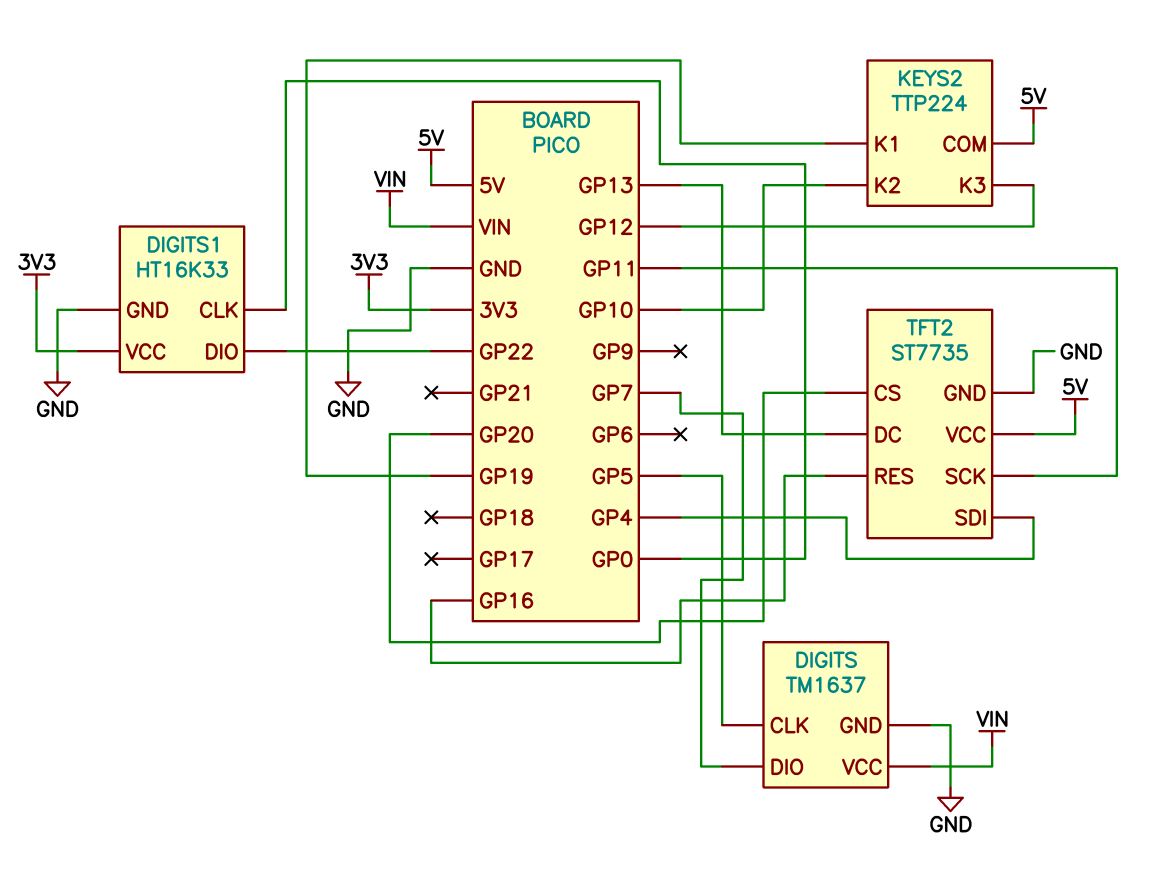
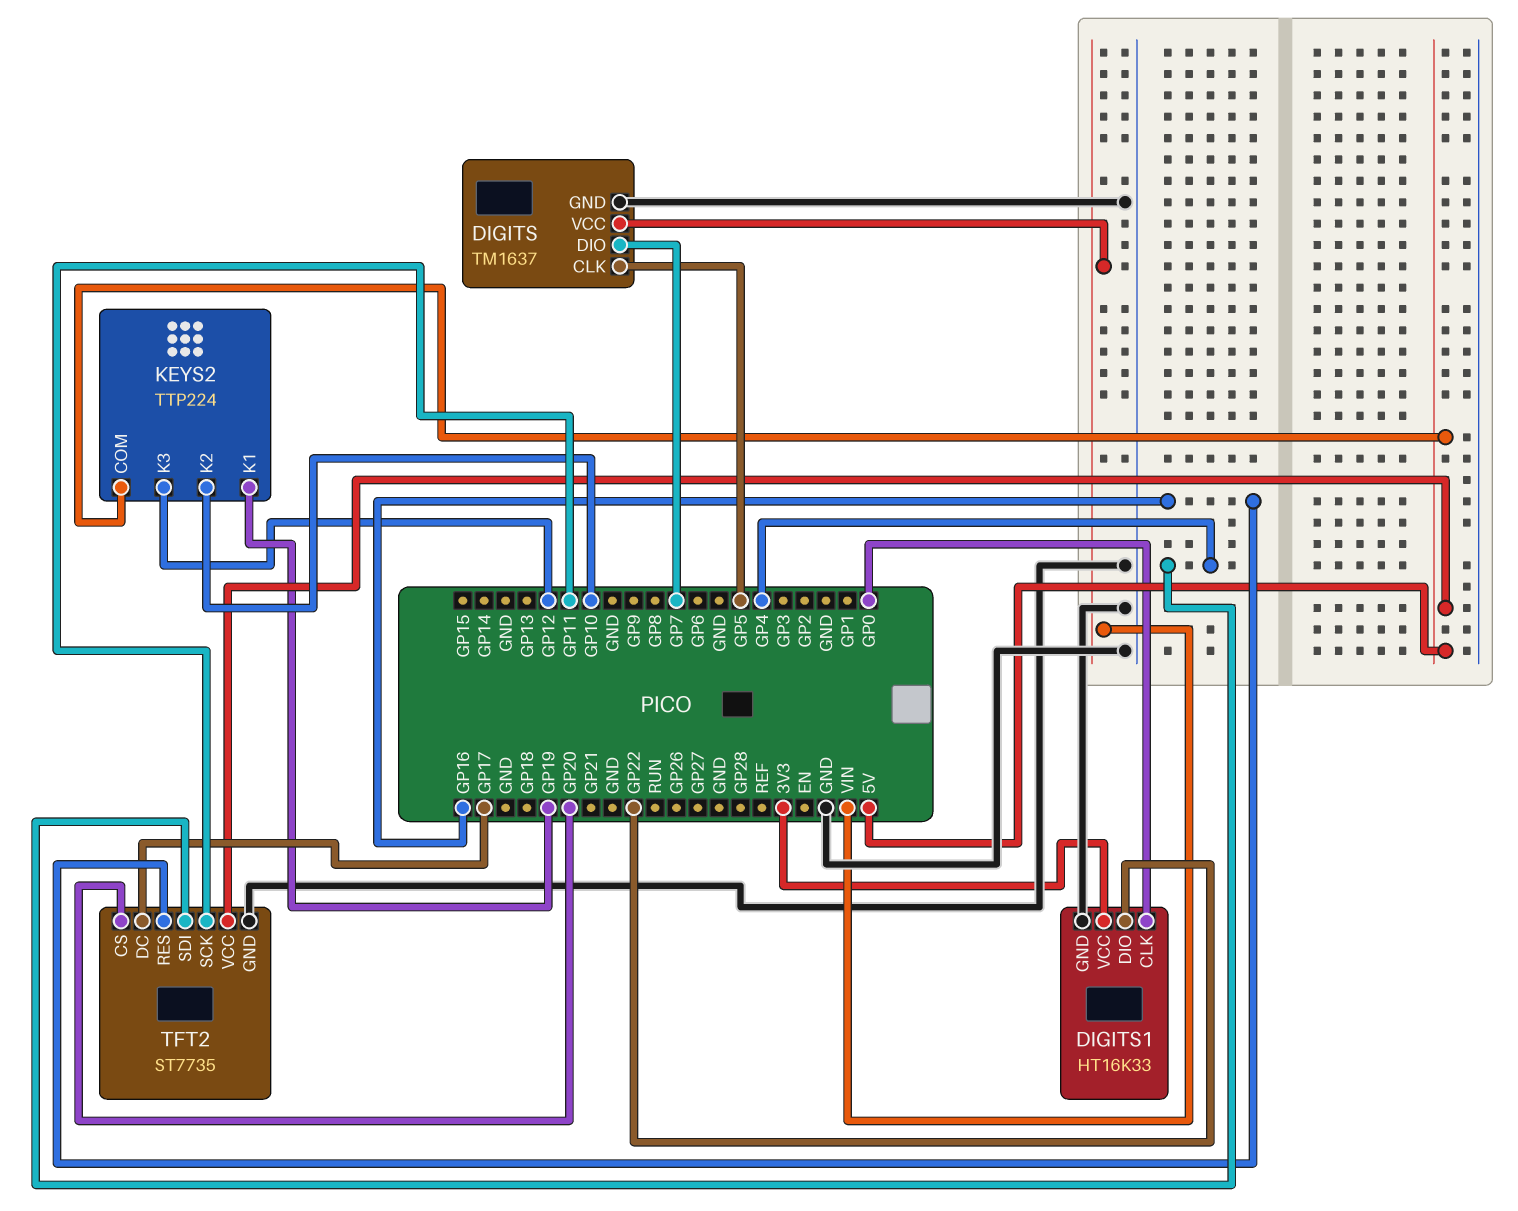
TFT2 pin DC: GP13 -> GP17

